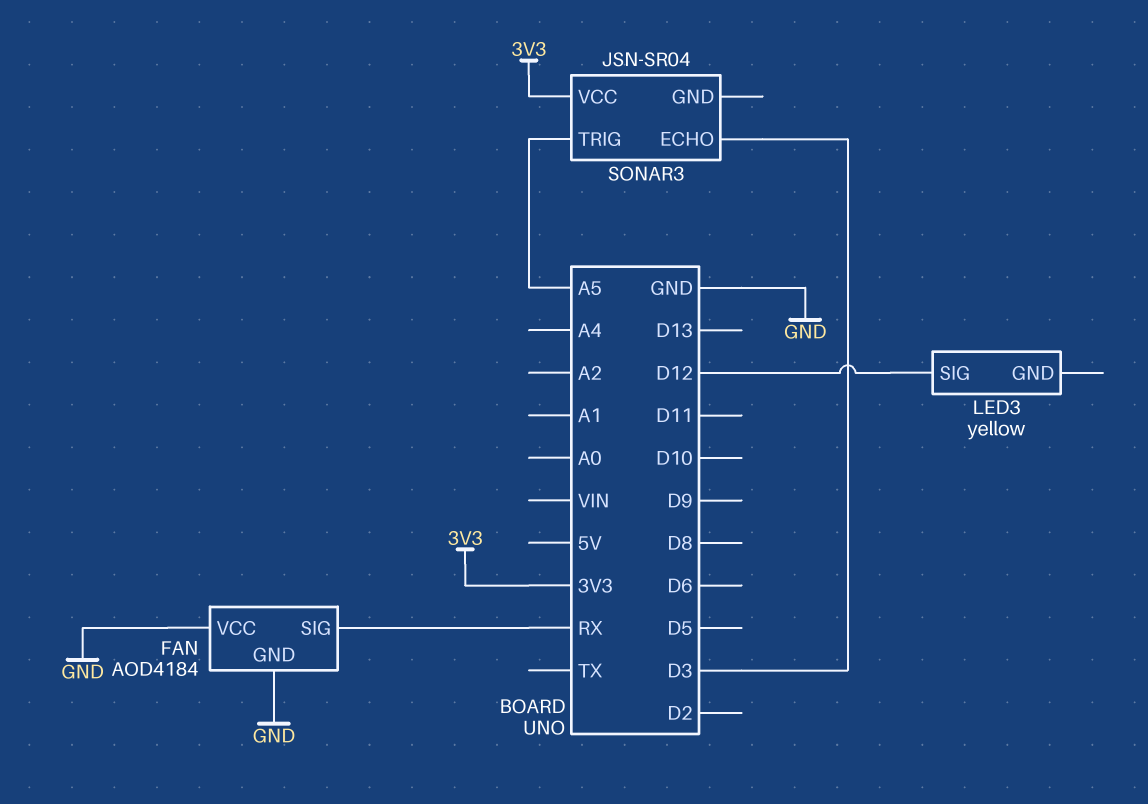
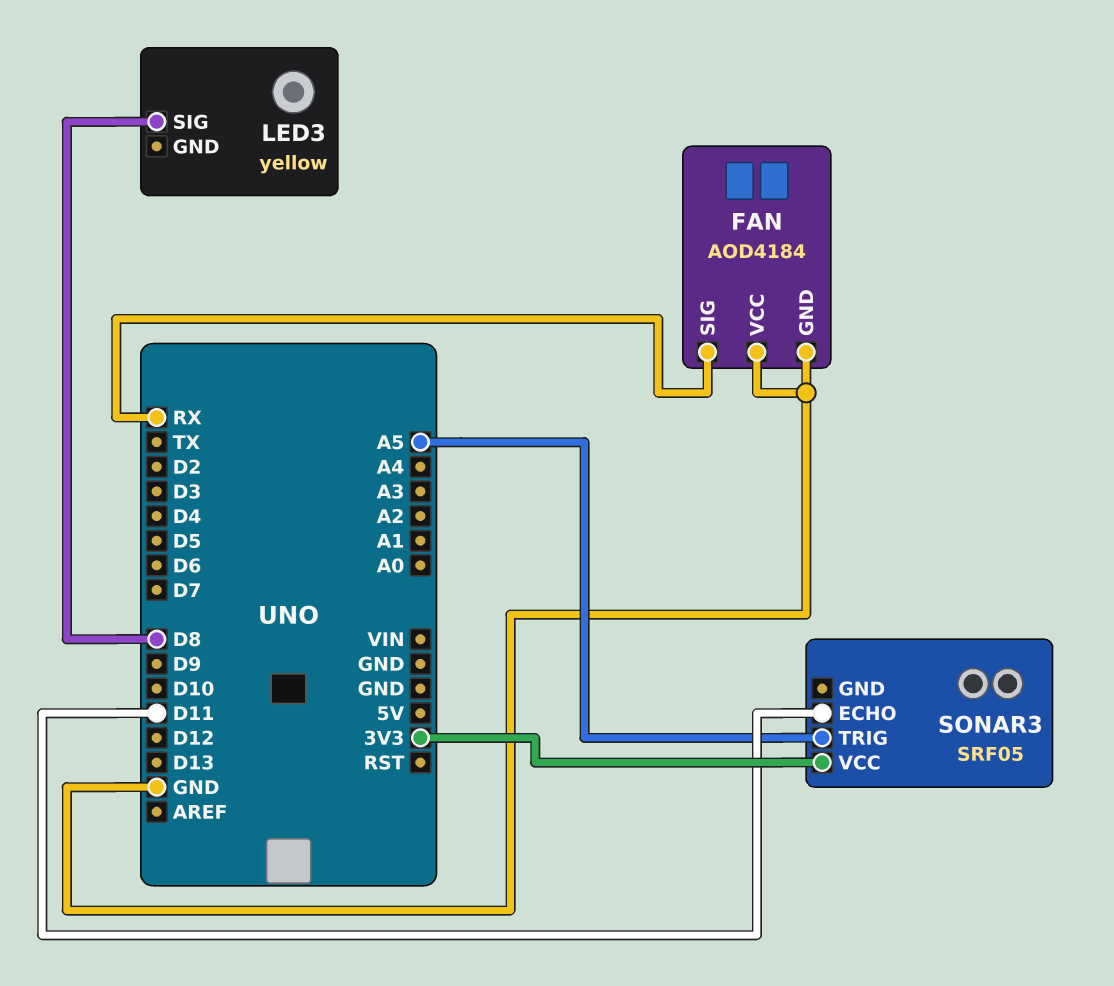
LED3 pin SIG: D12 -> D8
SONAR3: JSN-SR04 -> SRF05
SONAR3 pin ECHO: D3 -> D11

